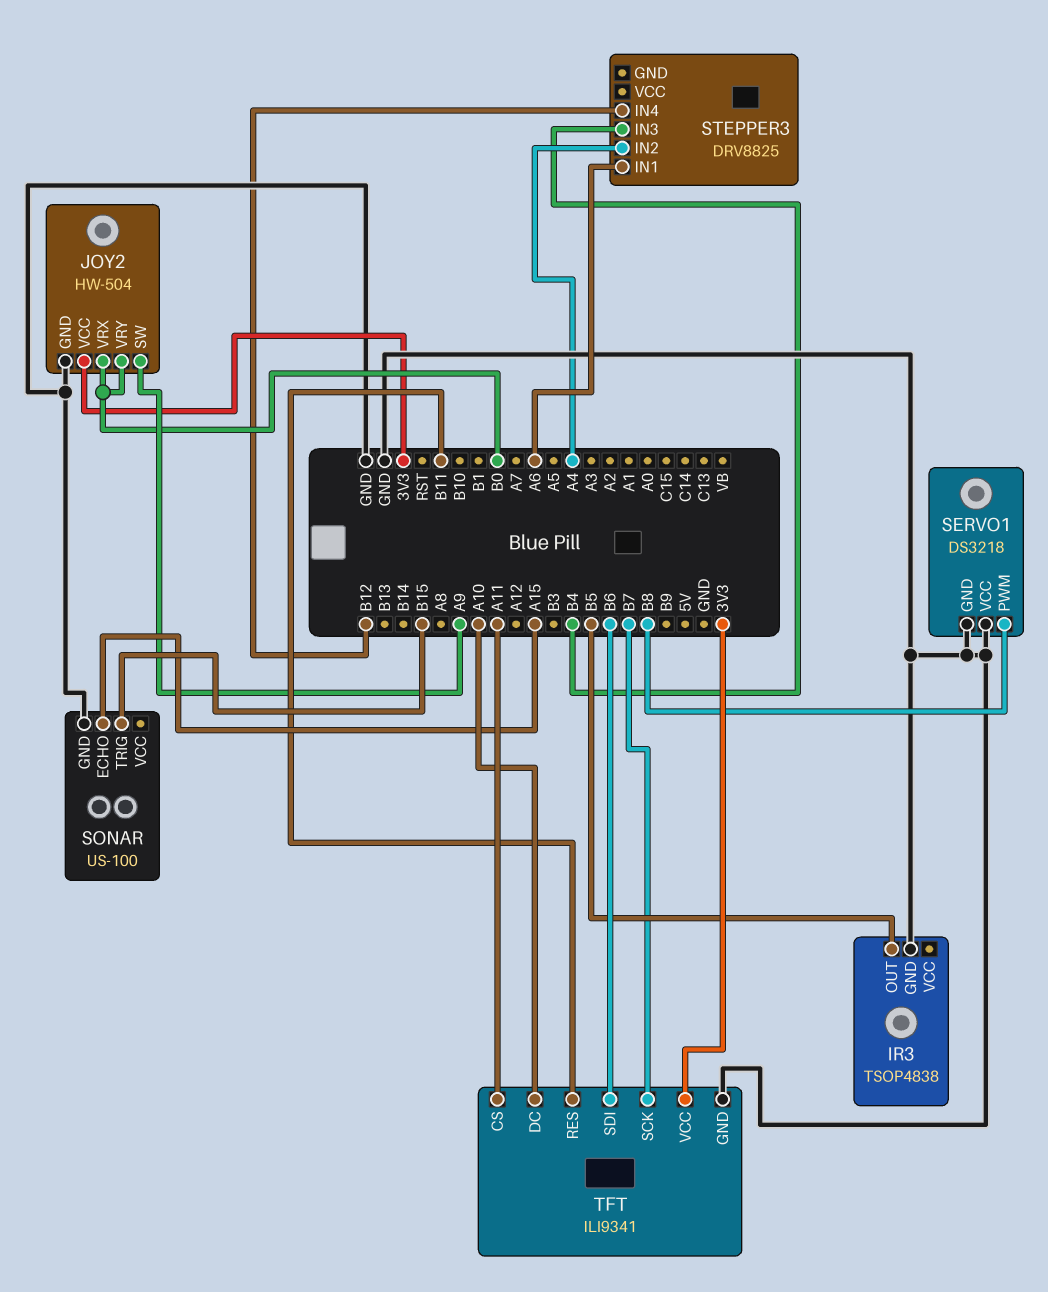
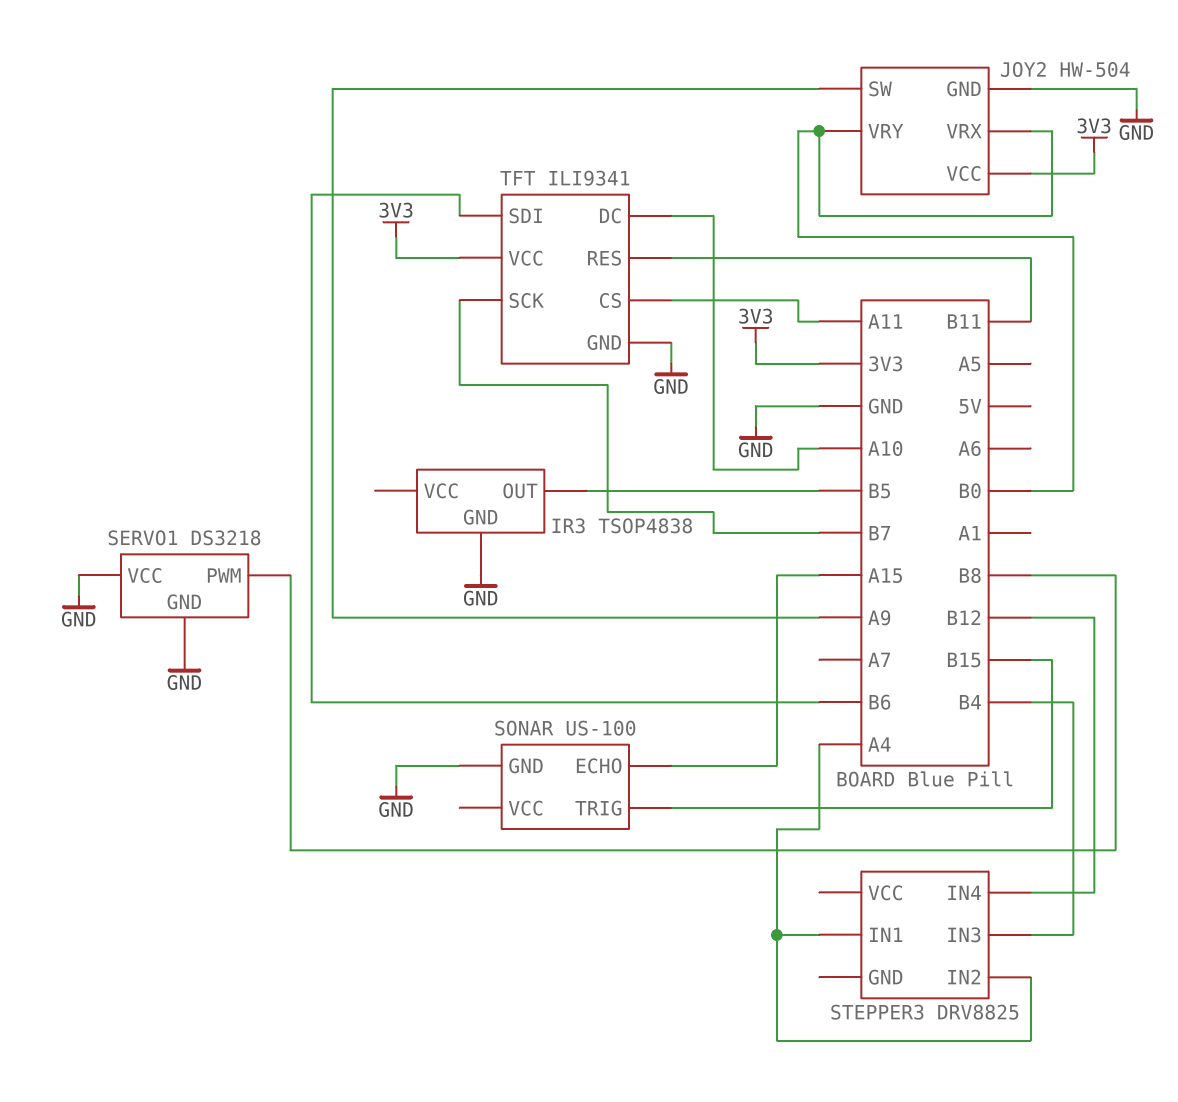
STEPPER3 pin IN1: A6 -> A4

